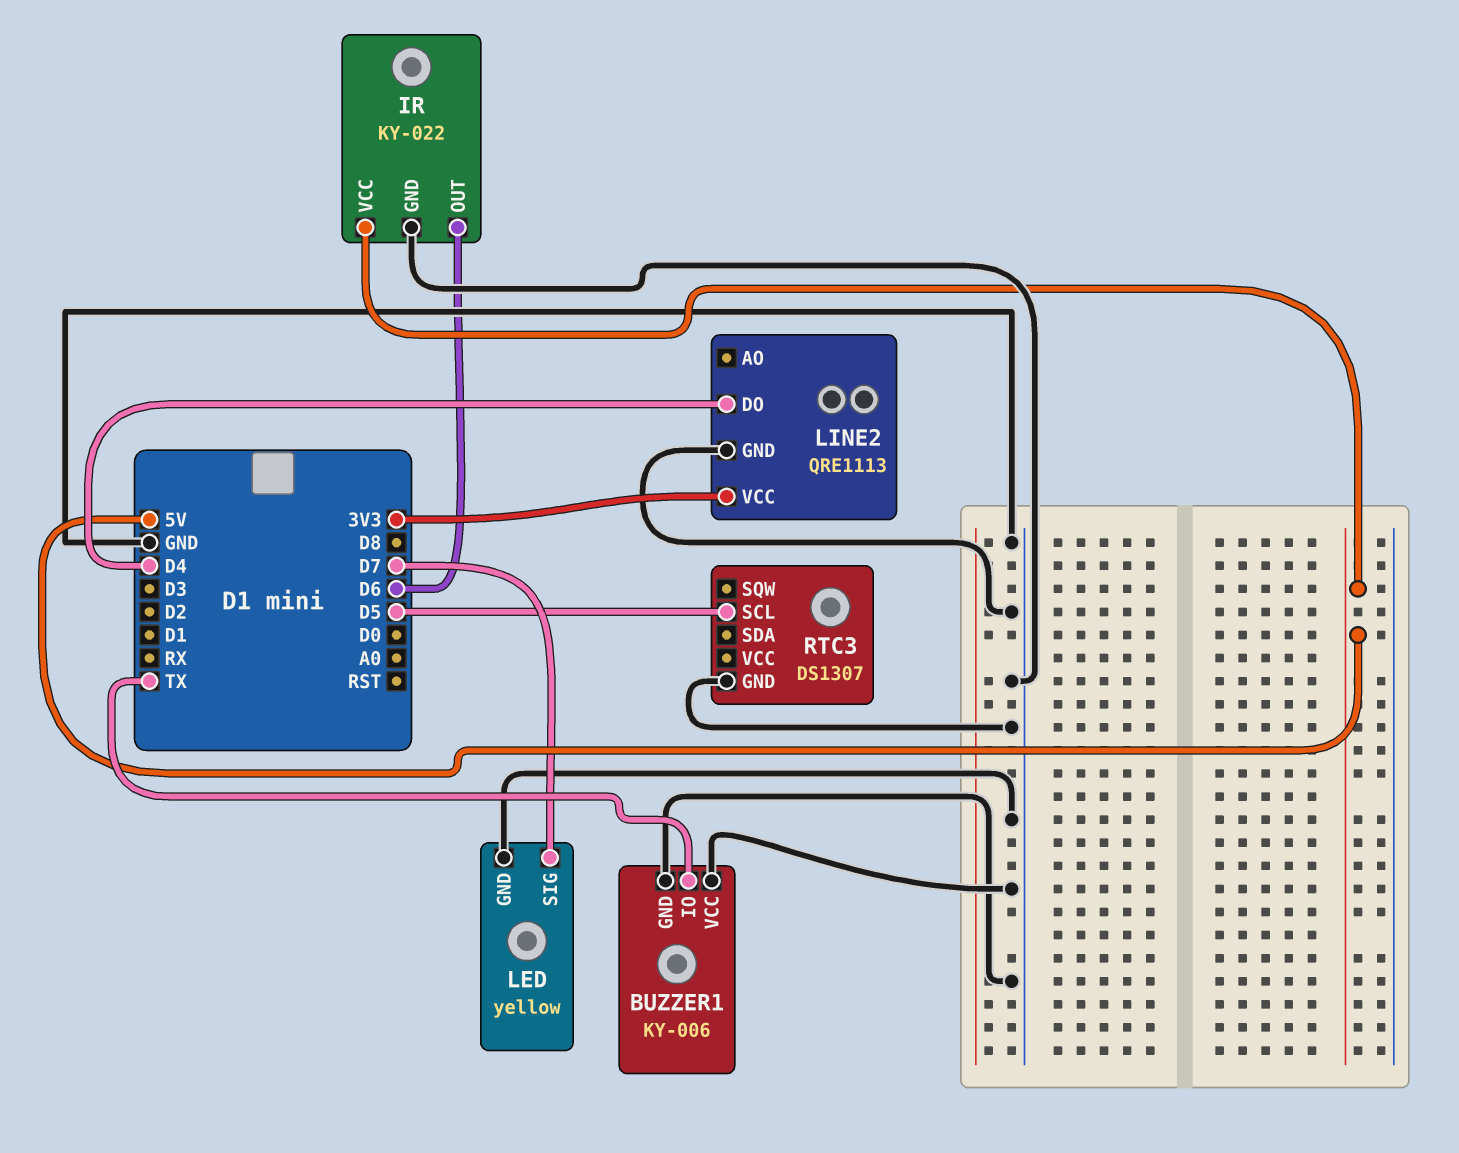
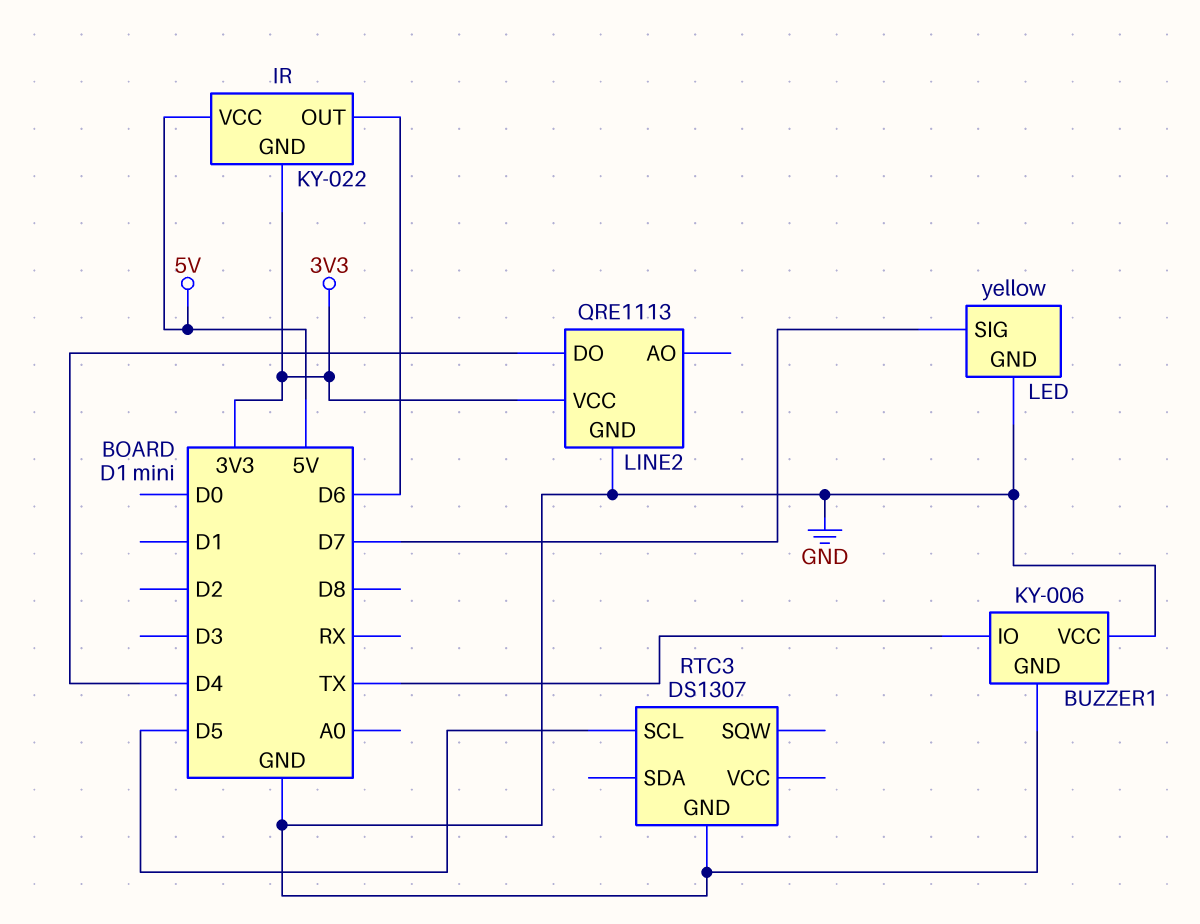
IR pin GND: GND -> 3V3

